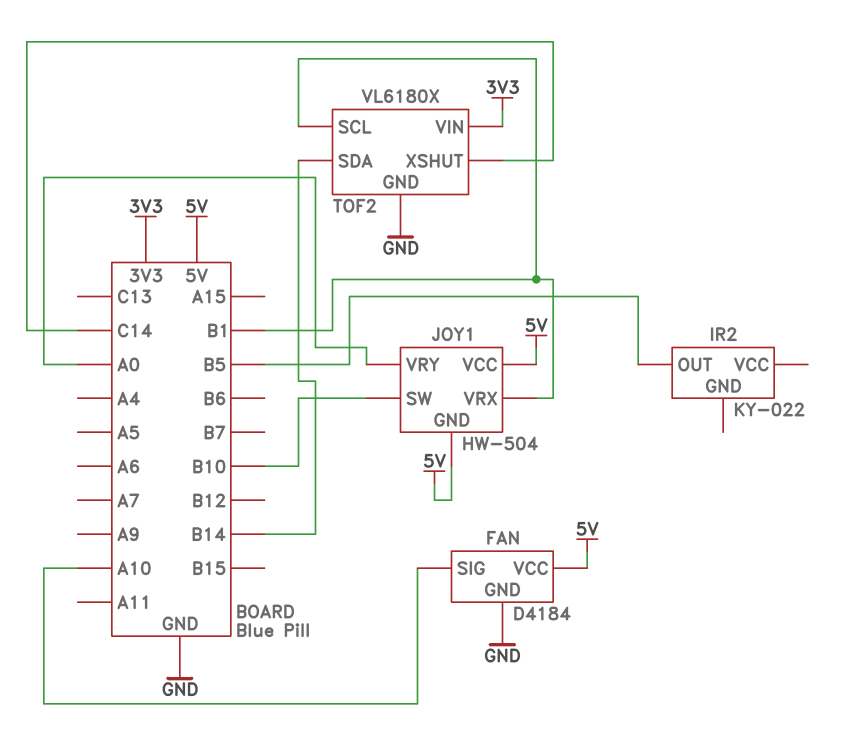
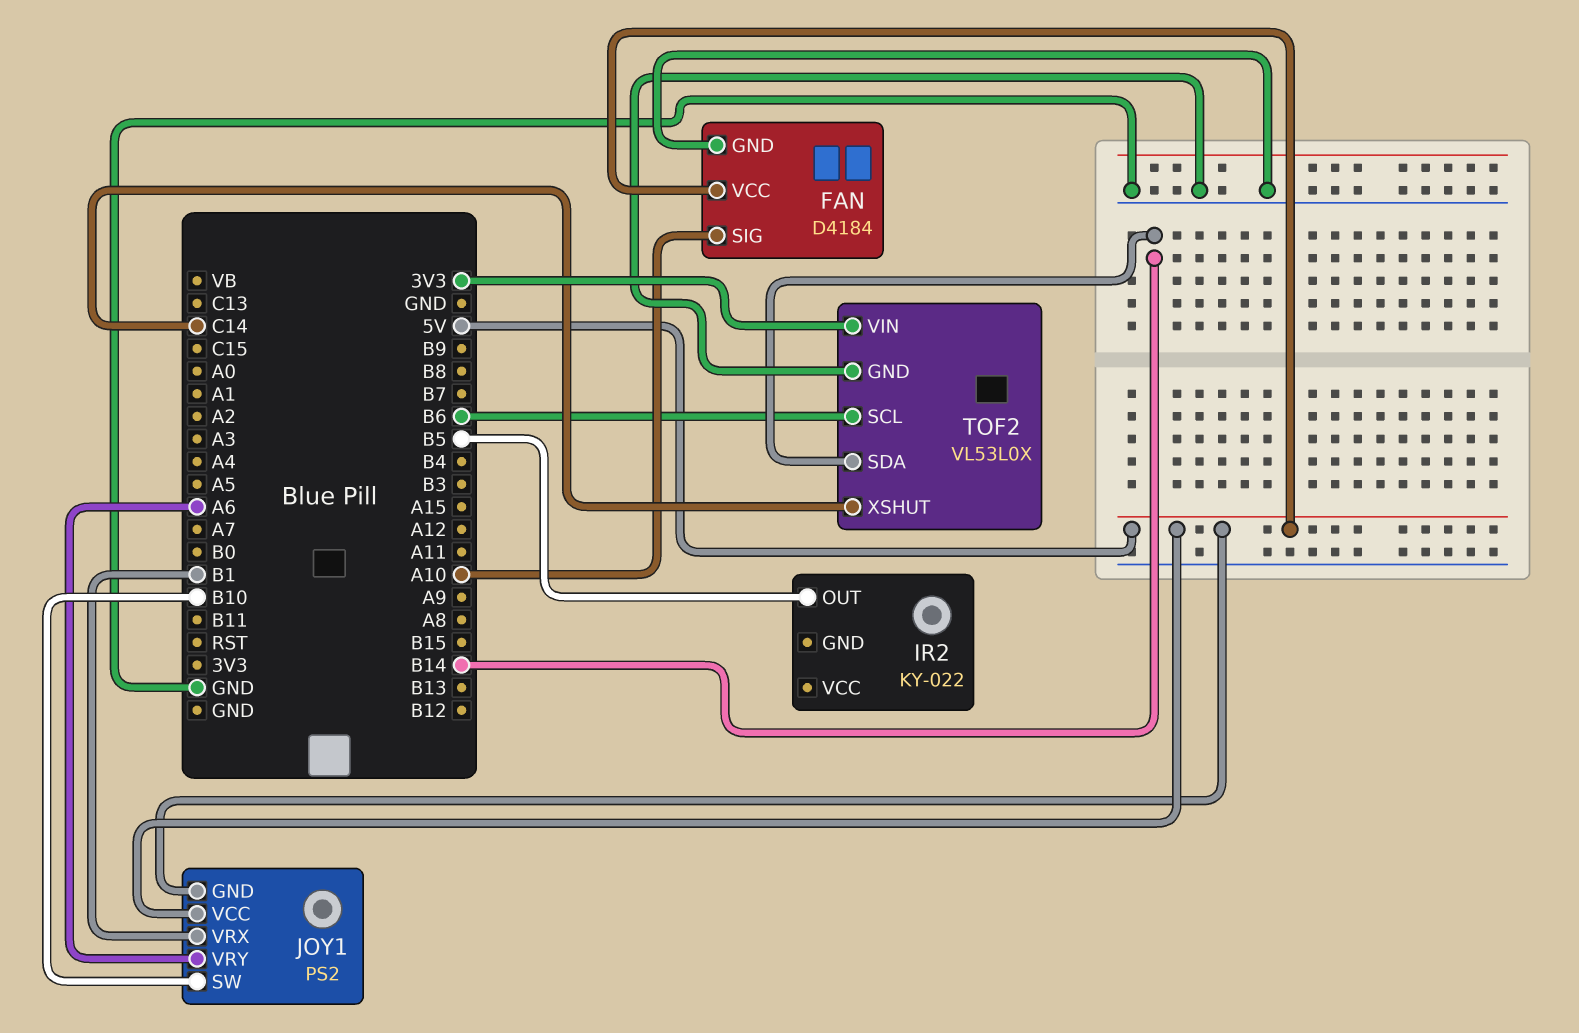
JOY1: HW-504 -> PS2
JOY1 pin VRY: A0 -> A6
TOF2: VL6180X -> VL53L0X
TOF2 pin SCL: B1 -> B6

